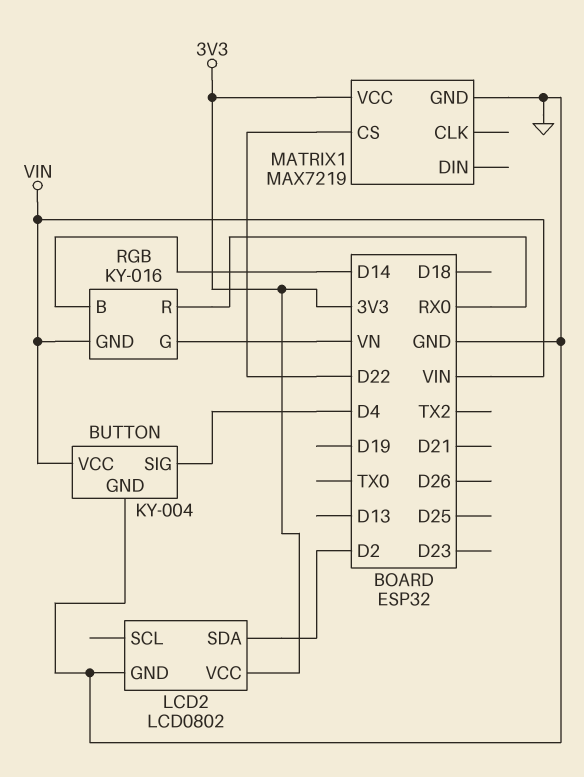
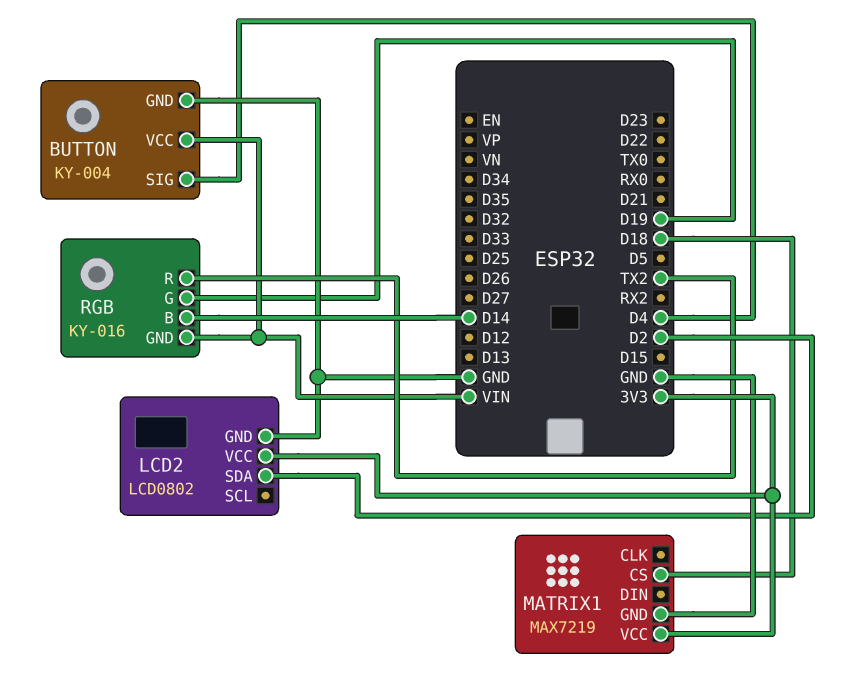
MATRIX1 pin CS: D22 -> D18
RGB pin G: VN -> D19
RGB pin R: RX0 -> TX2

